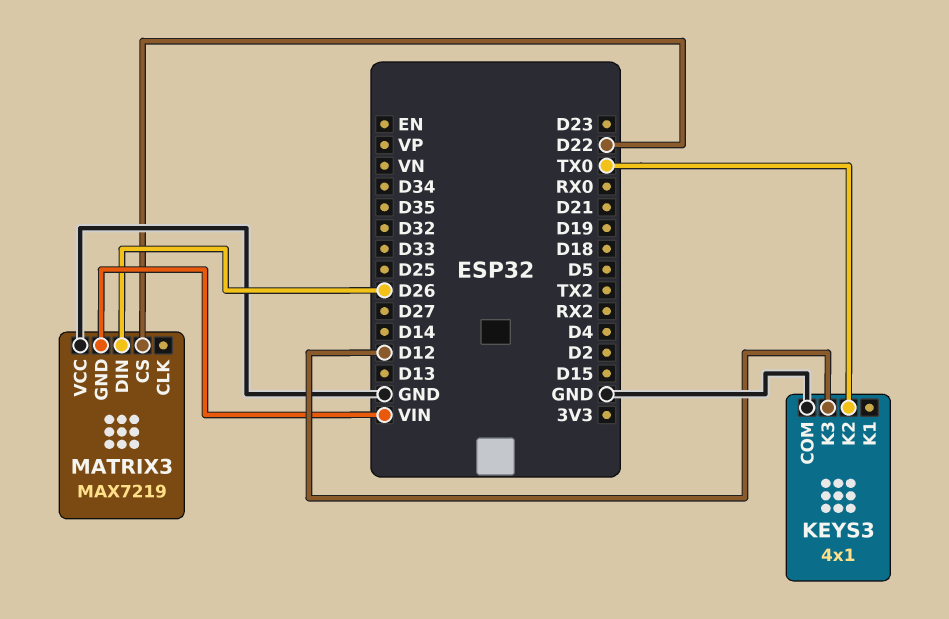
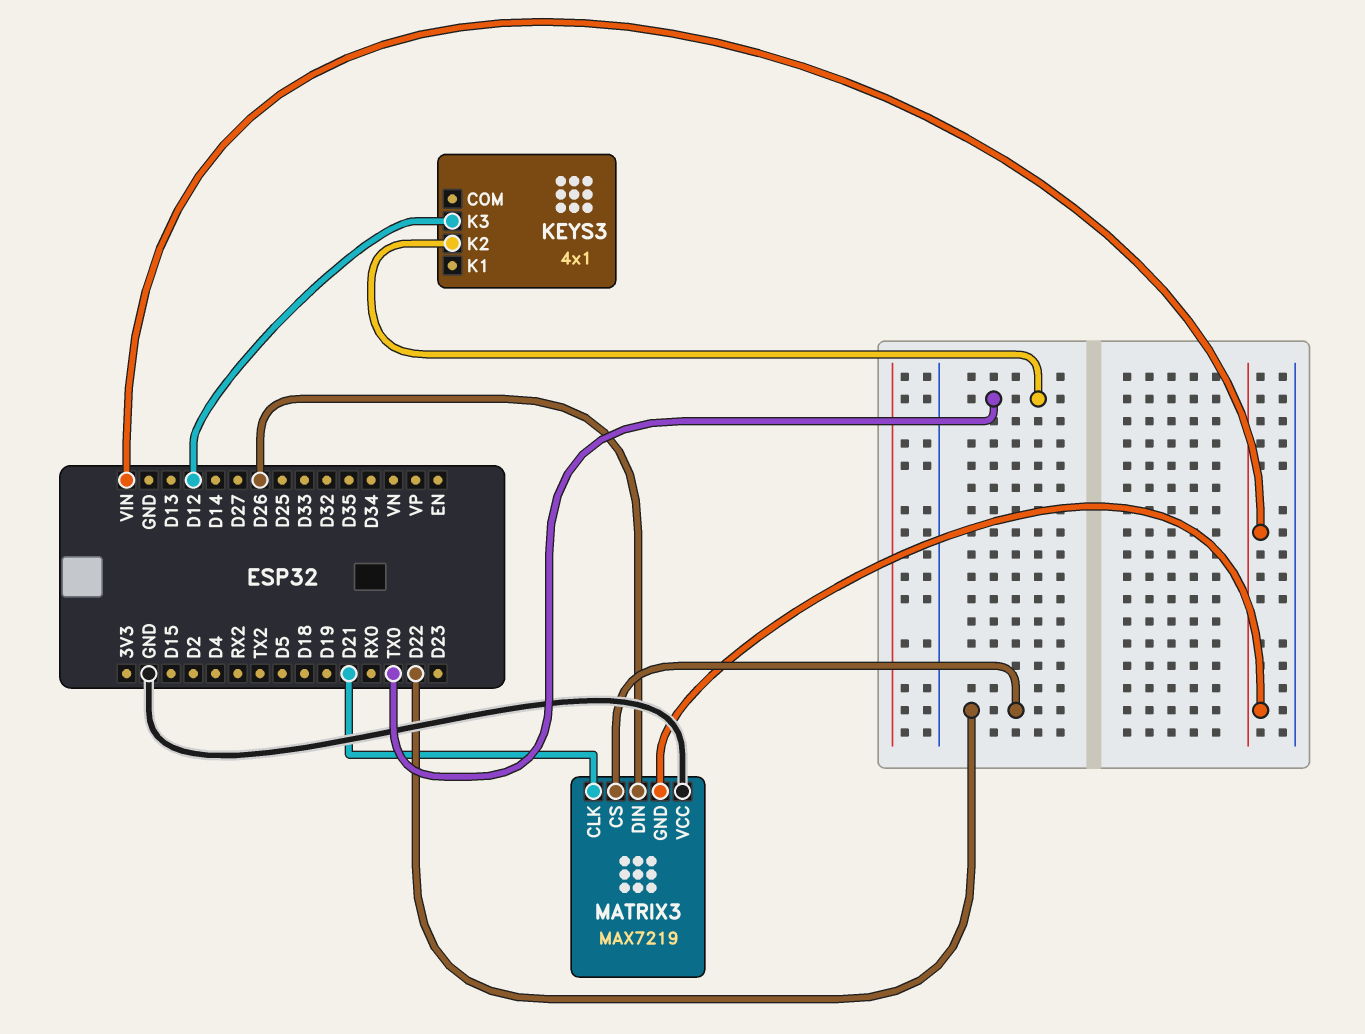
KEYS3 pin COM: GND -> none
MATRIX3 pin CLK: none -> D21

